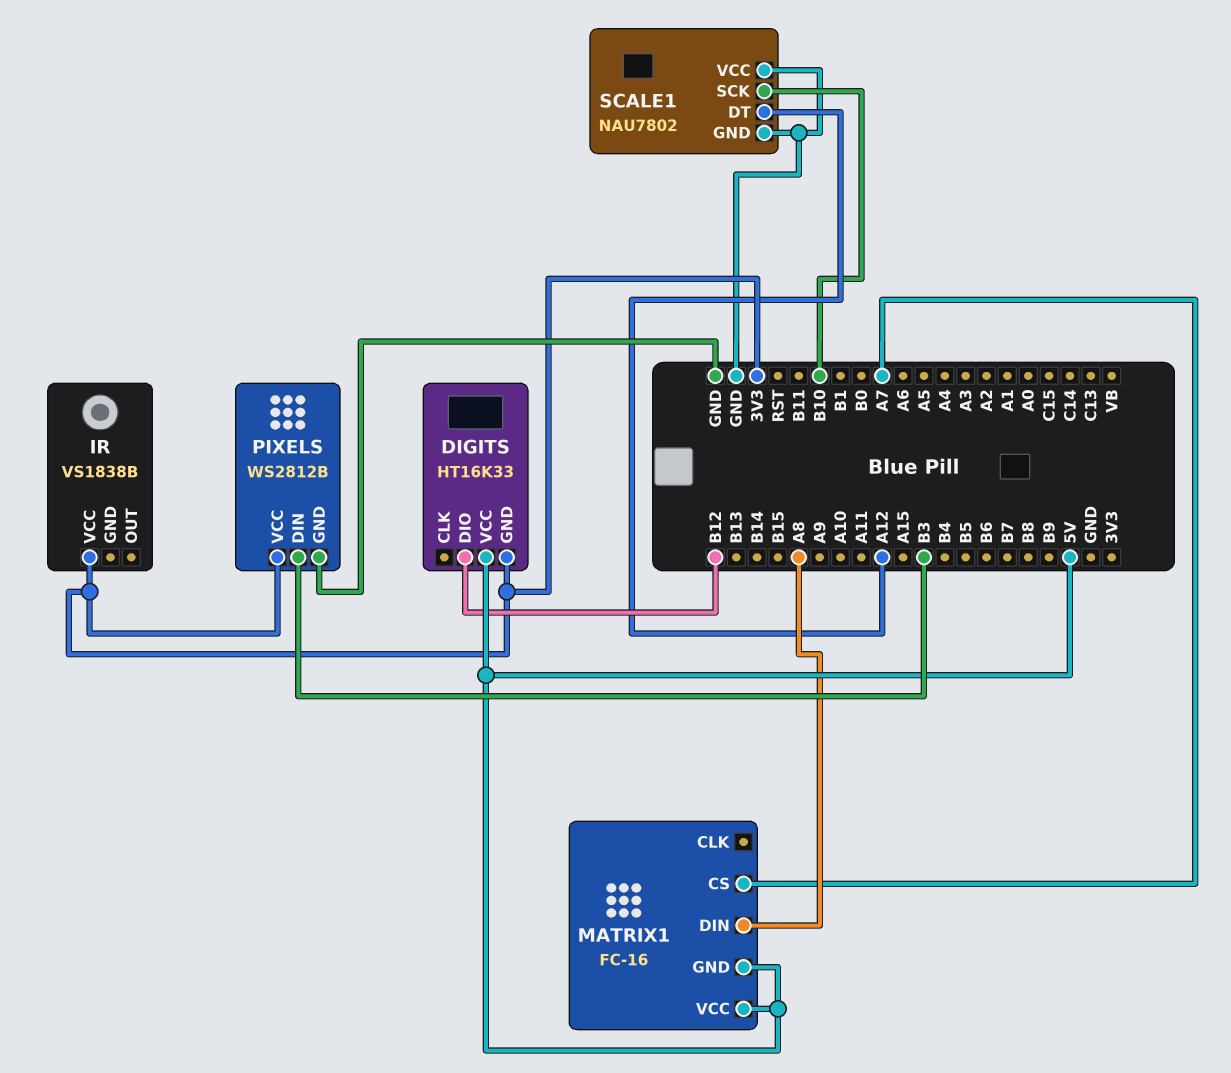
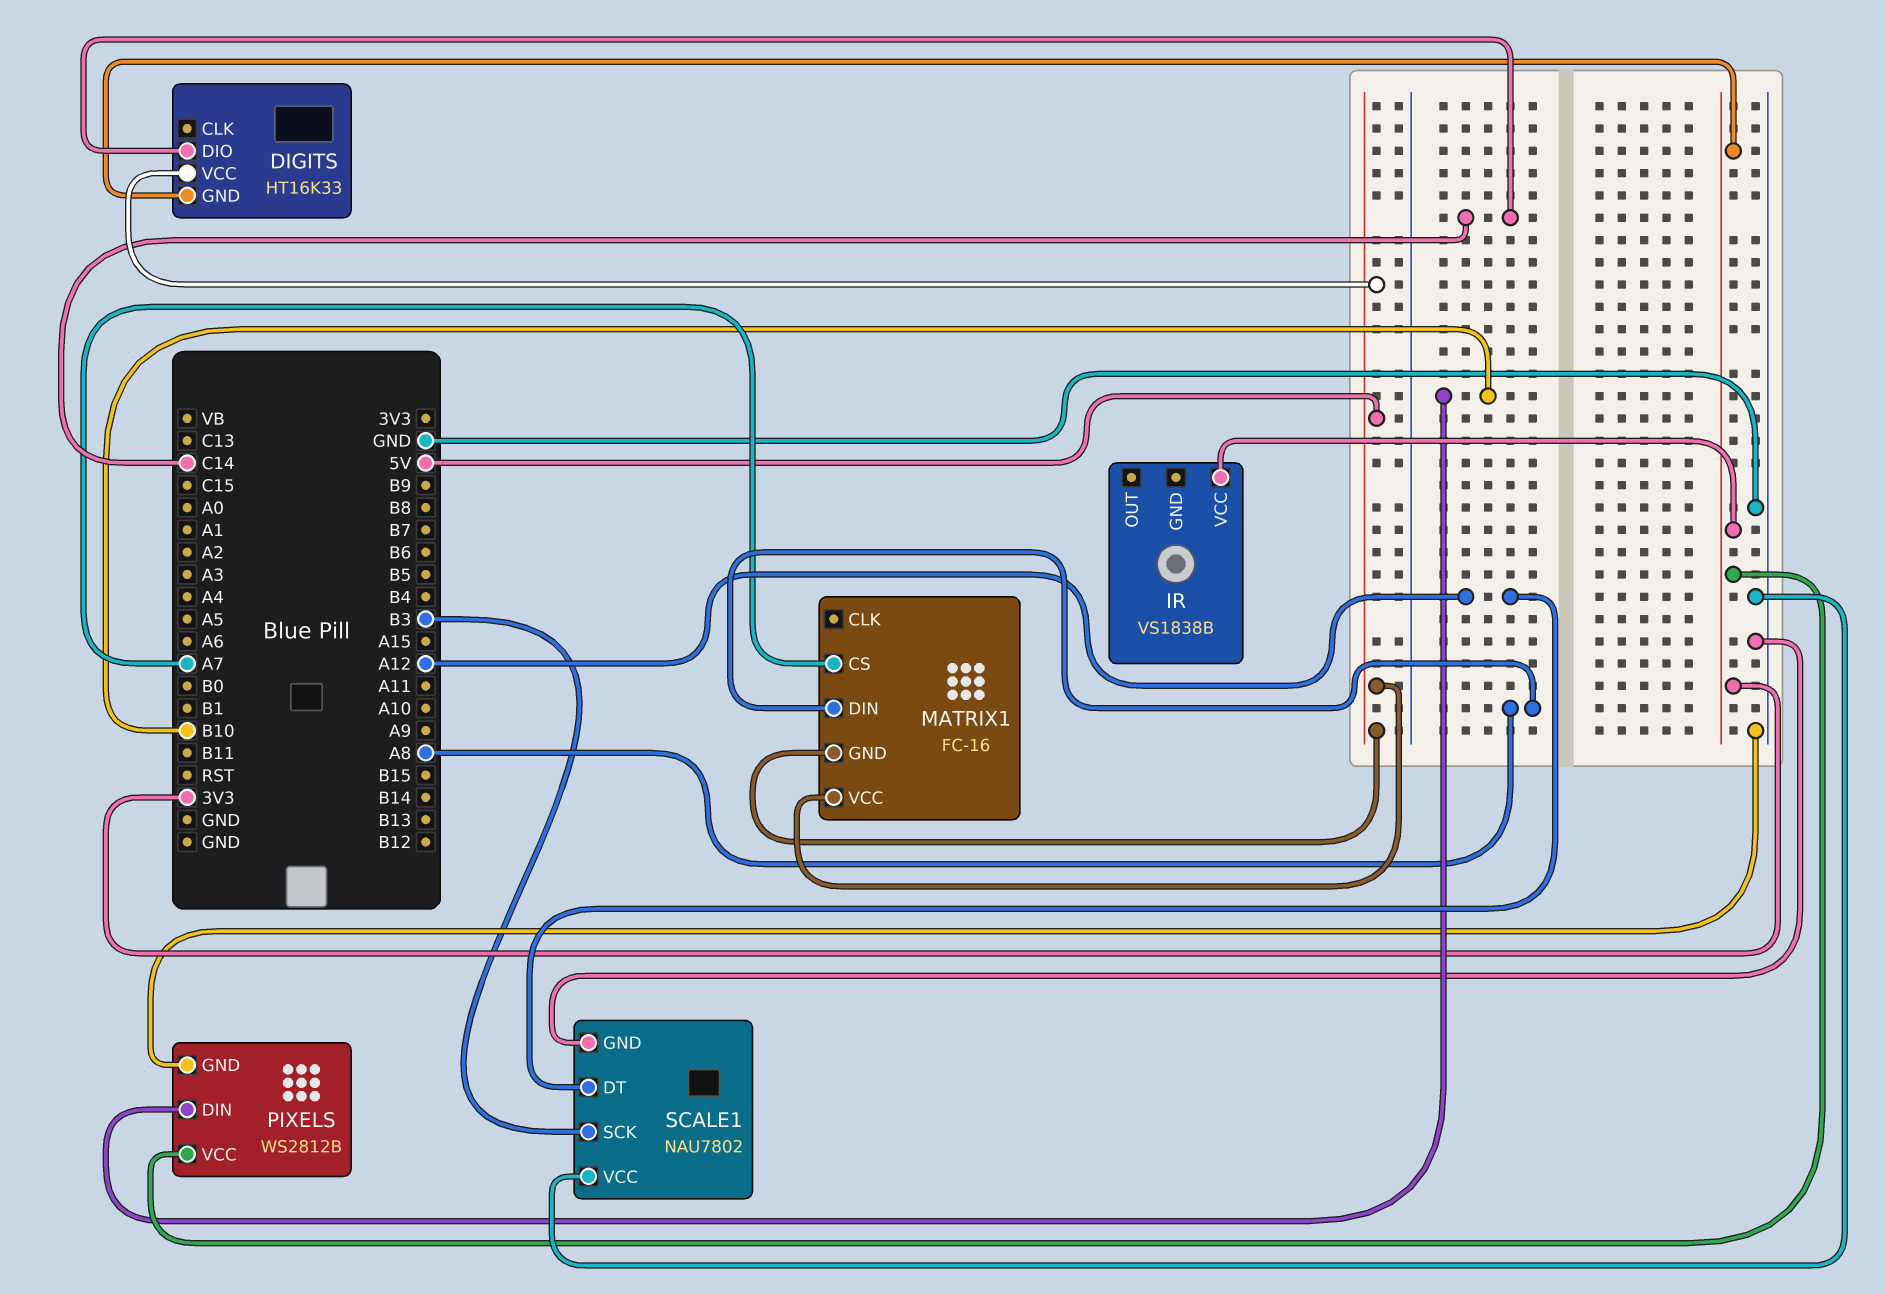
DIGITS pin DIO: B12 -> C14
PIXELS pin DIN: B3 -> B10
SCALE1 pin SCK: B10 -> B3

